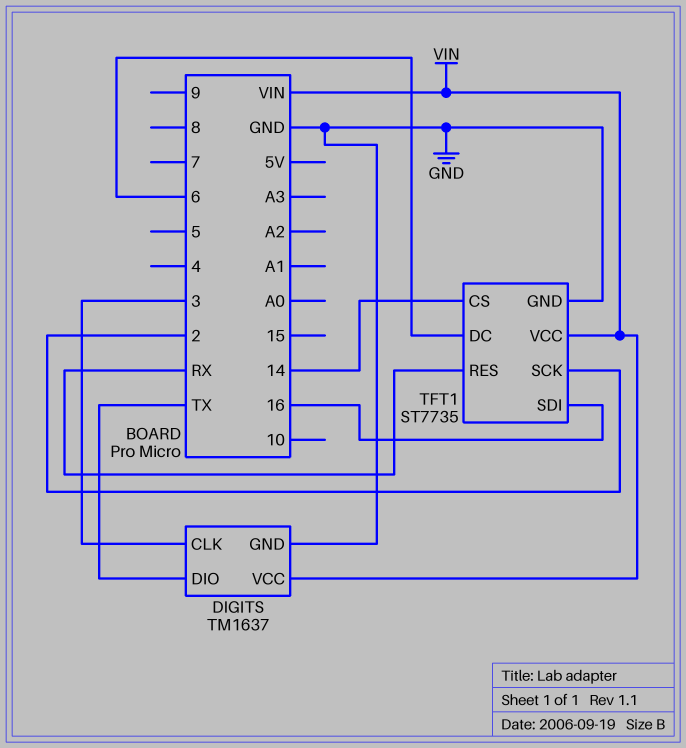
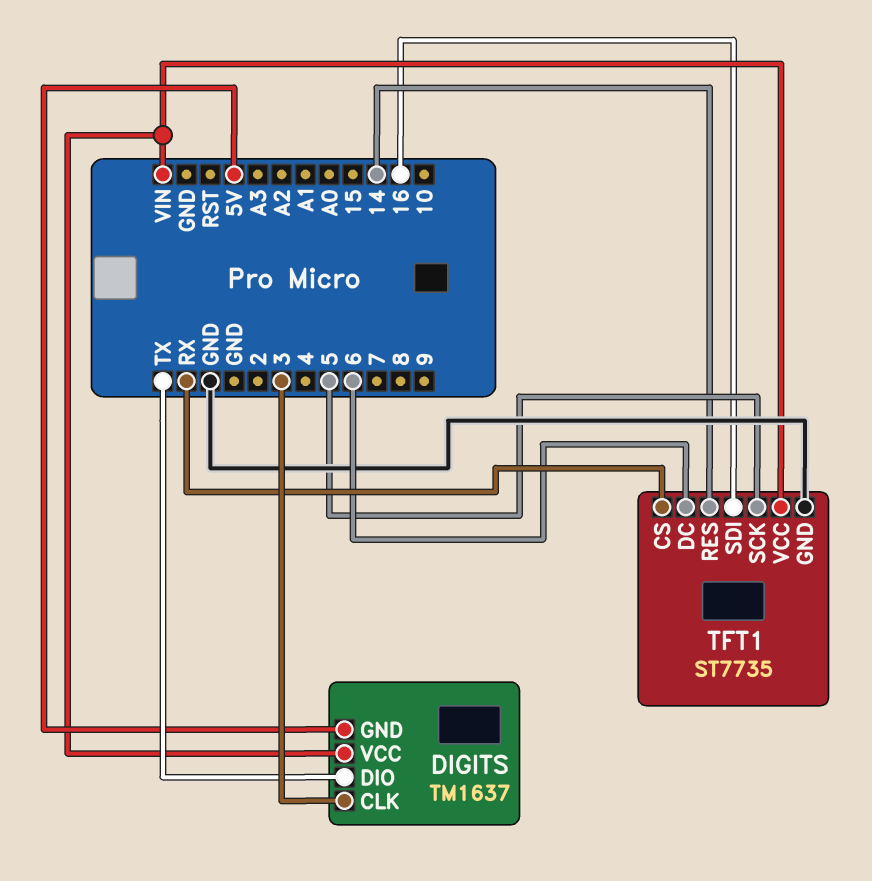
DIGITS pin GND: GND -> 5V
TFT1 pin CS: 14 -> RX
TFT1 pin RES: RX -> 14
TFT1 pin SCK: 2 -> 5

